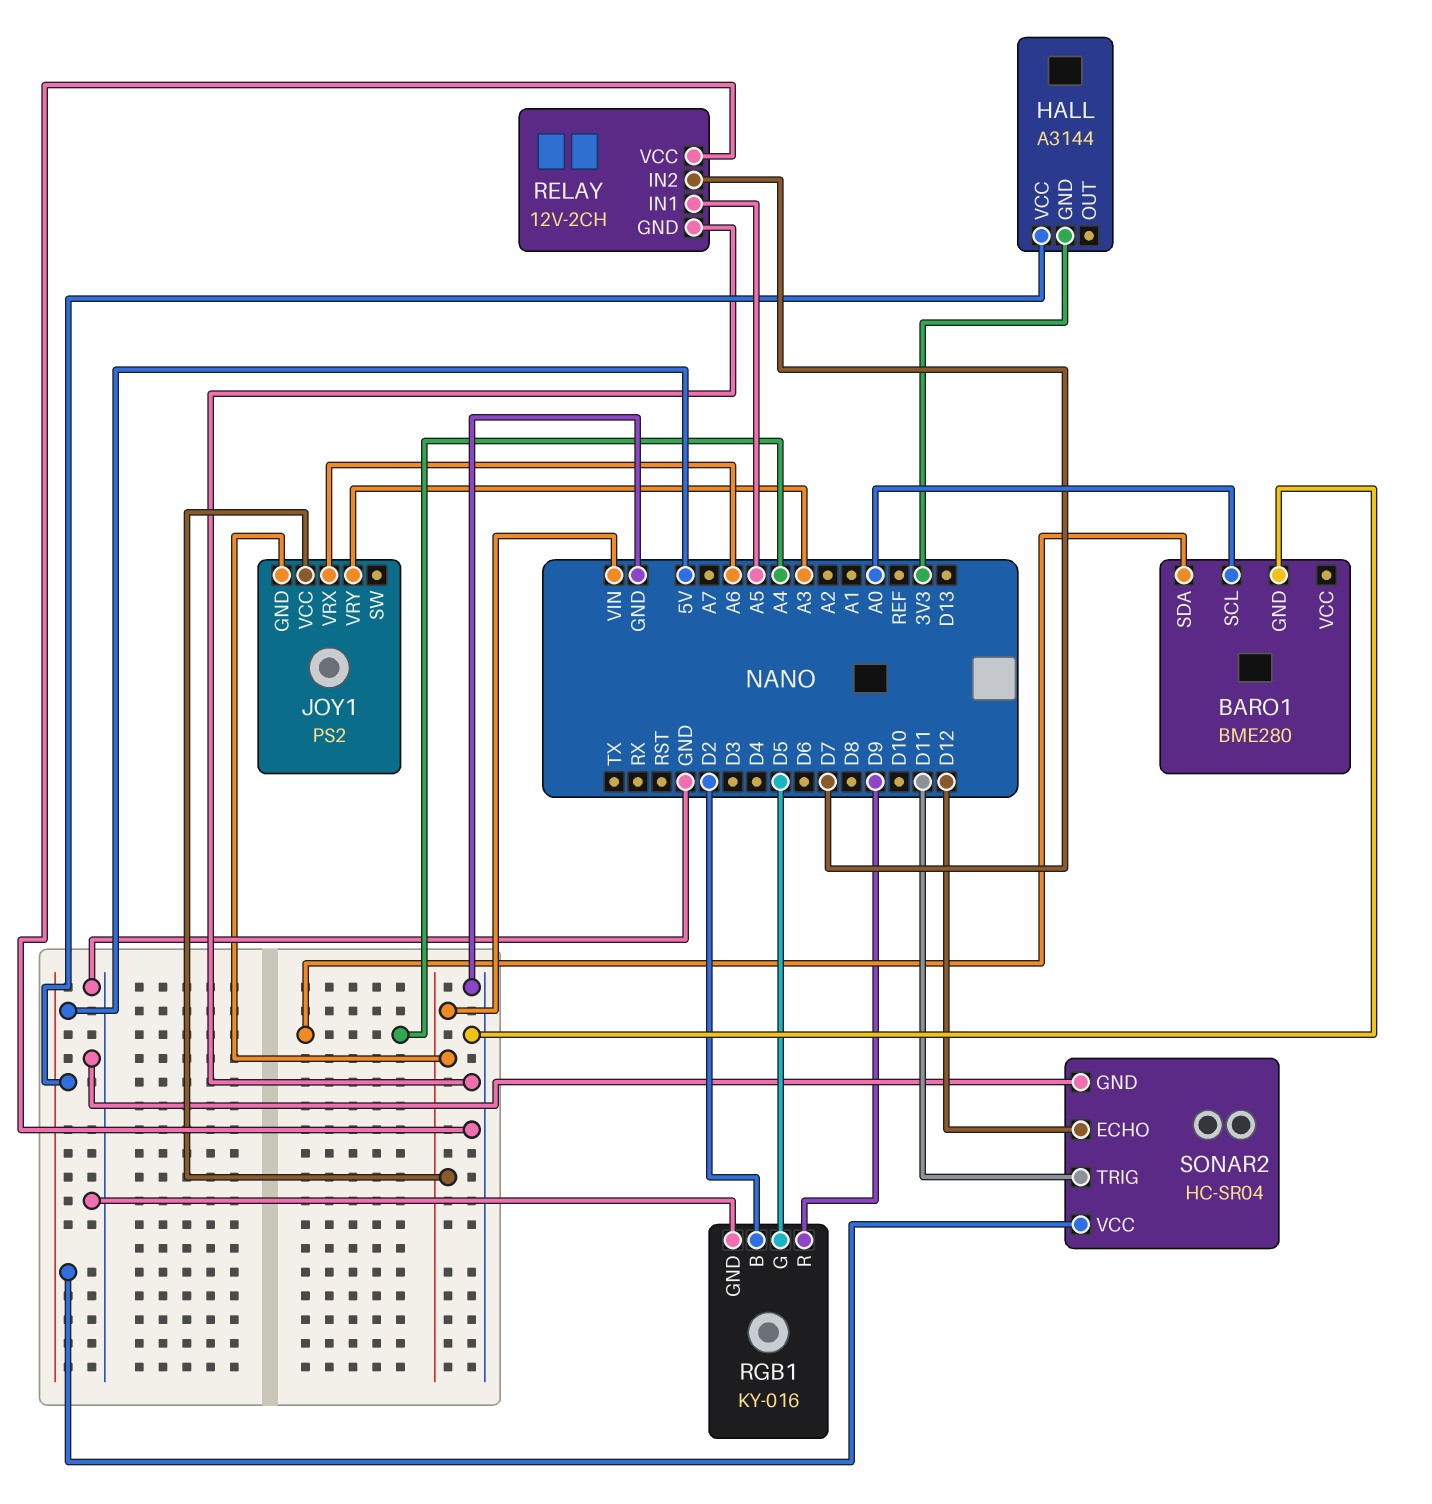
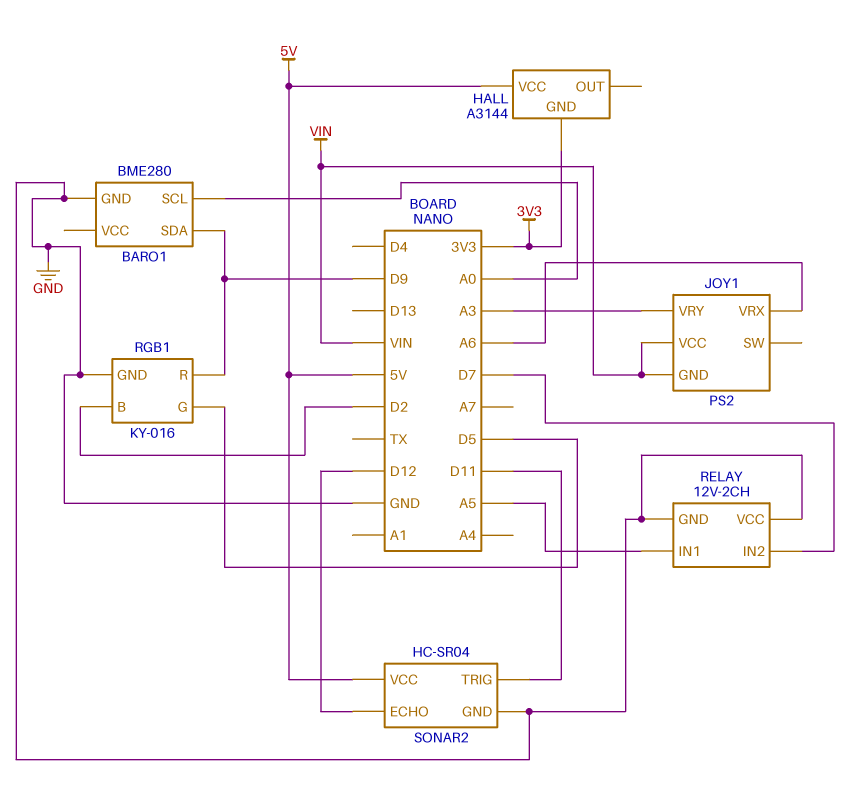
BARO1 pin SDA: A4 -> D9

